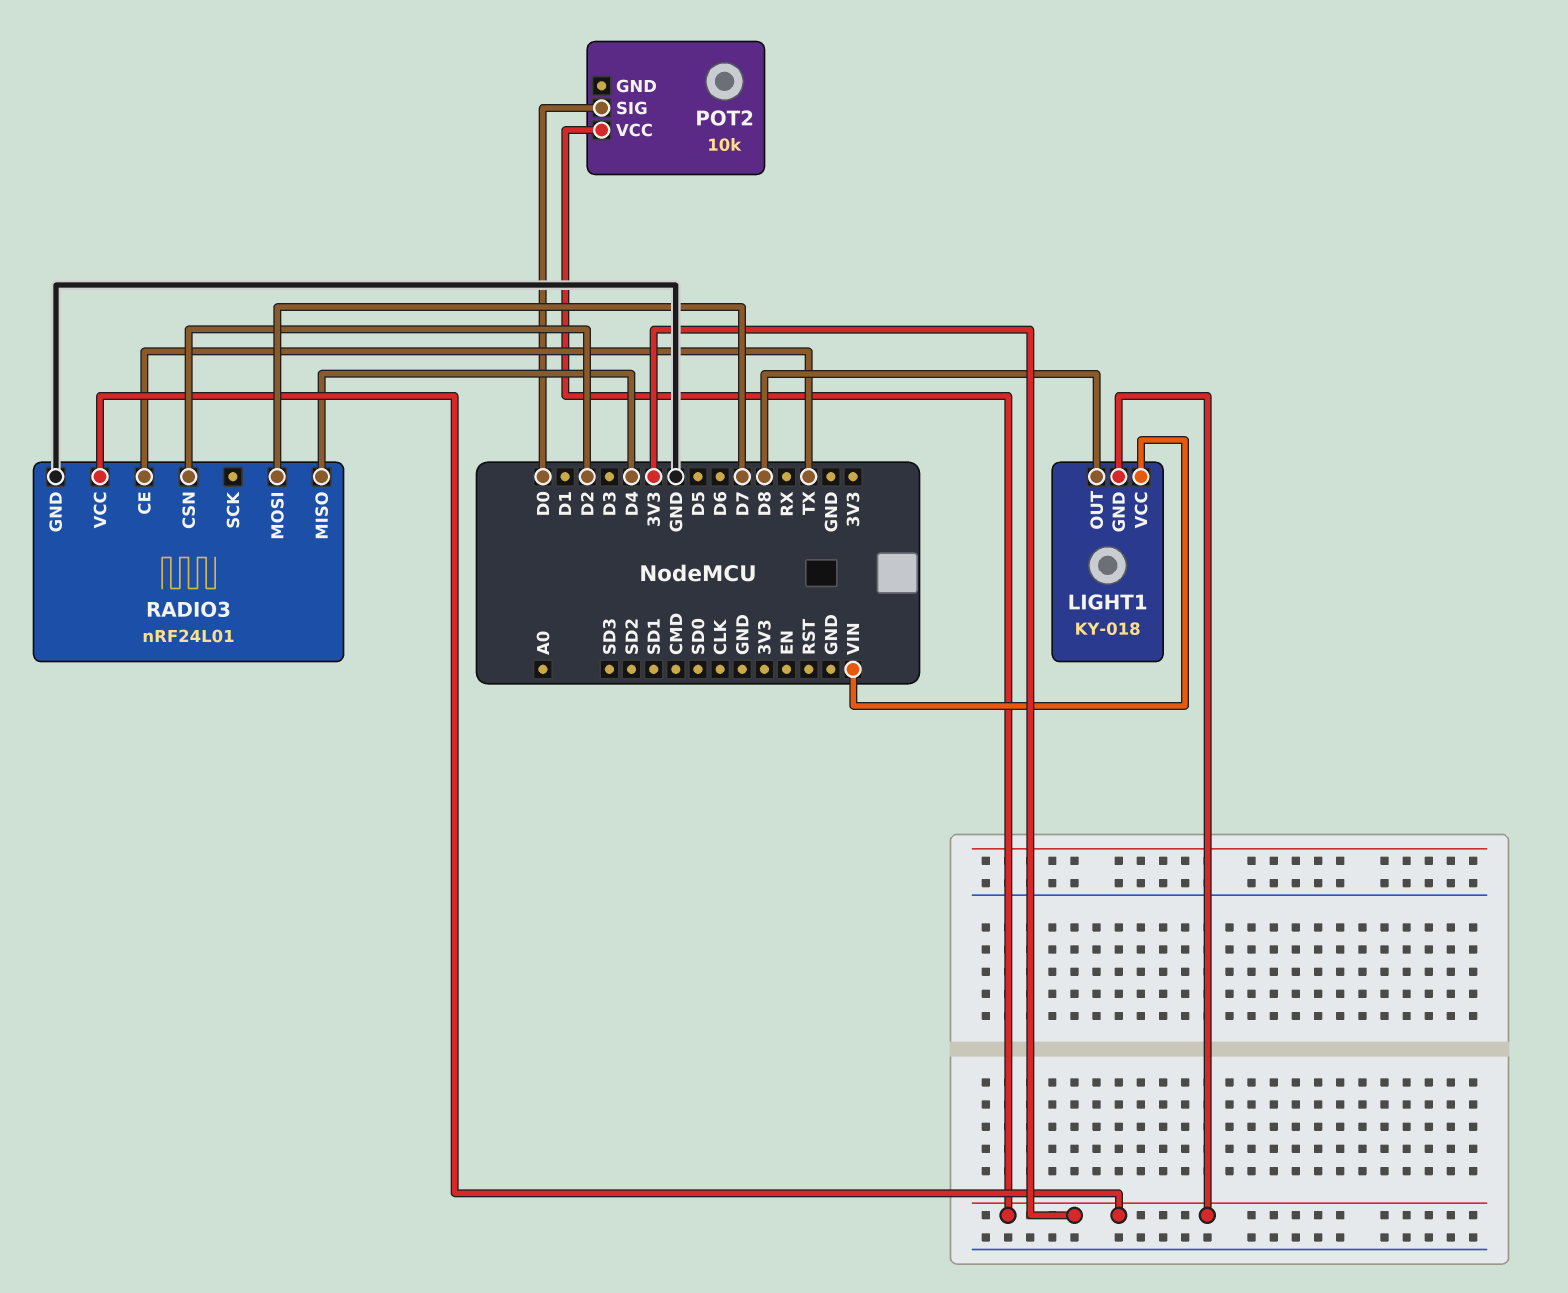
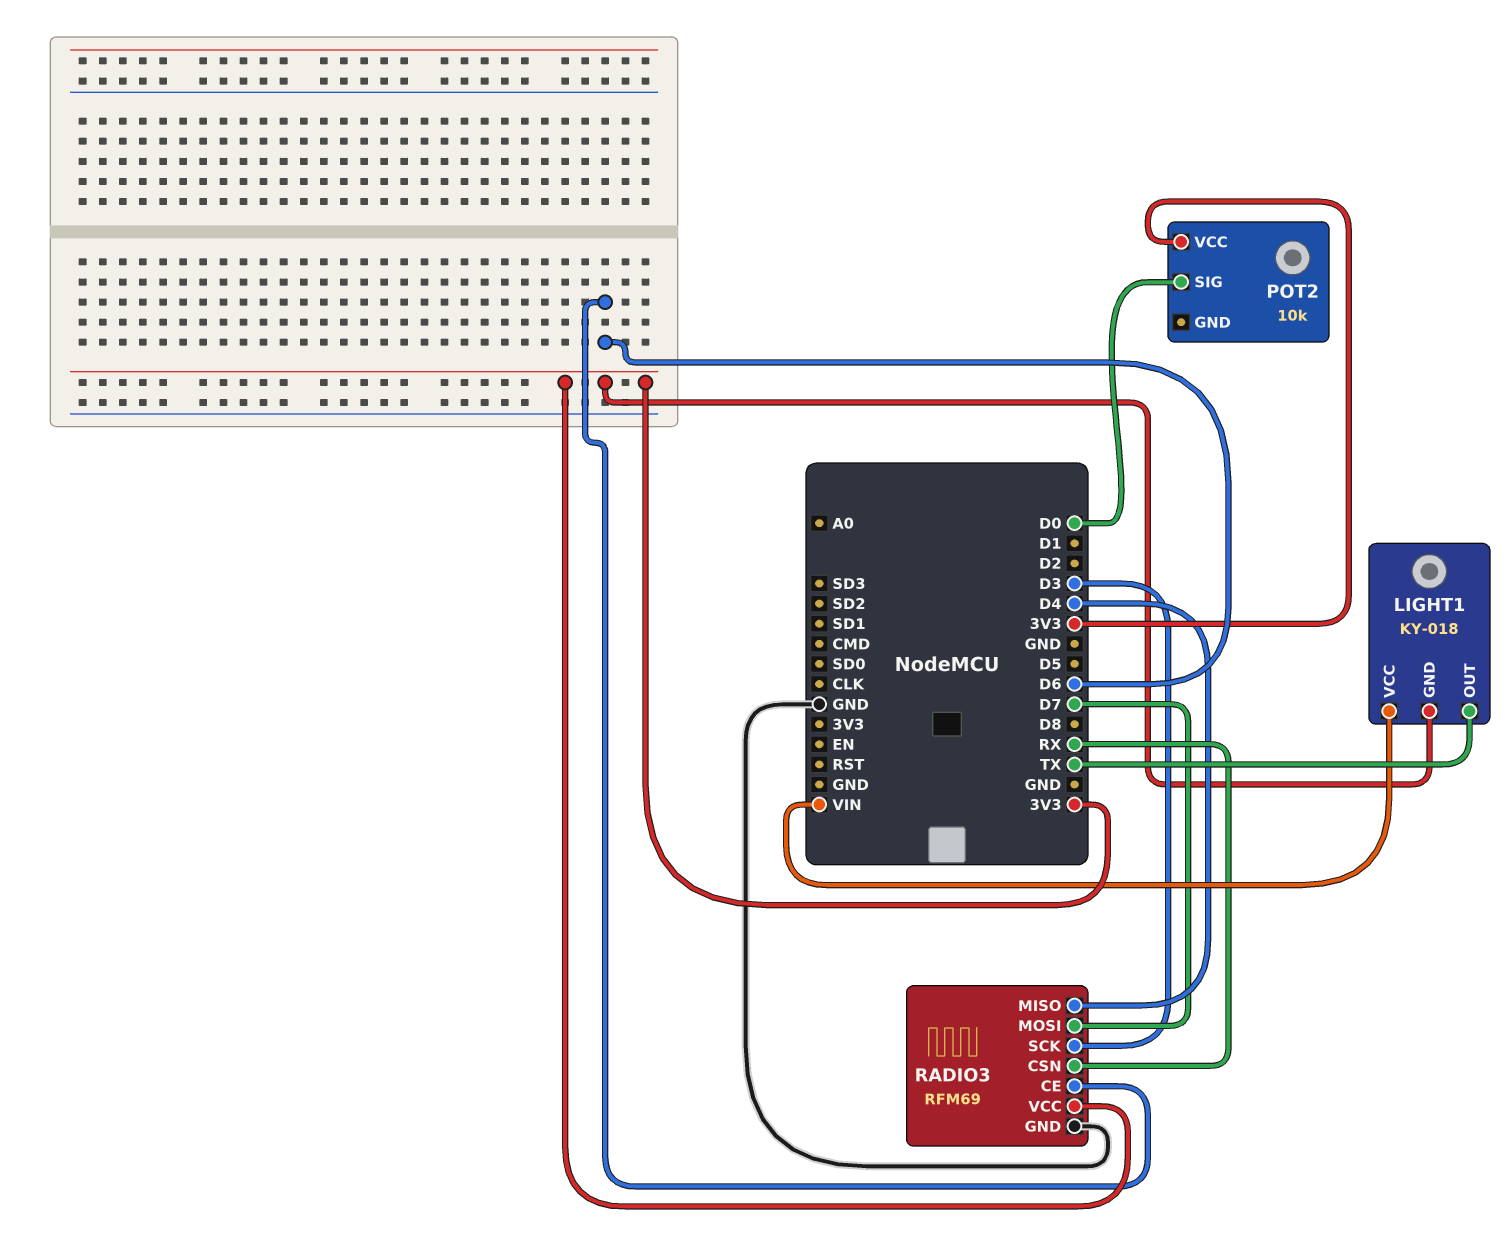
LIGHT1 pin OUT: D8 -> TX
RADIO3: nRF24L01 -> RFM69
RADIO3 pin CE: TX -> D6
RADIO3 pin CSN: D2 -> RX
RADIO3 pin SCK: none -> D3

